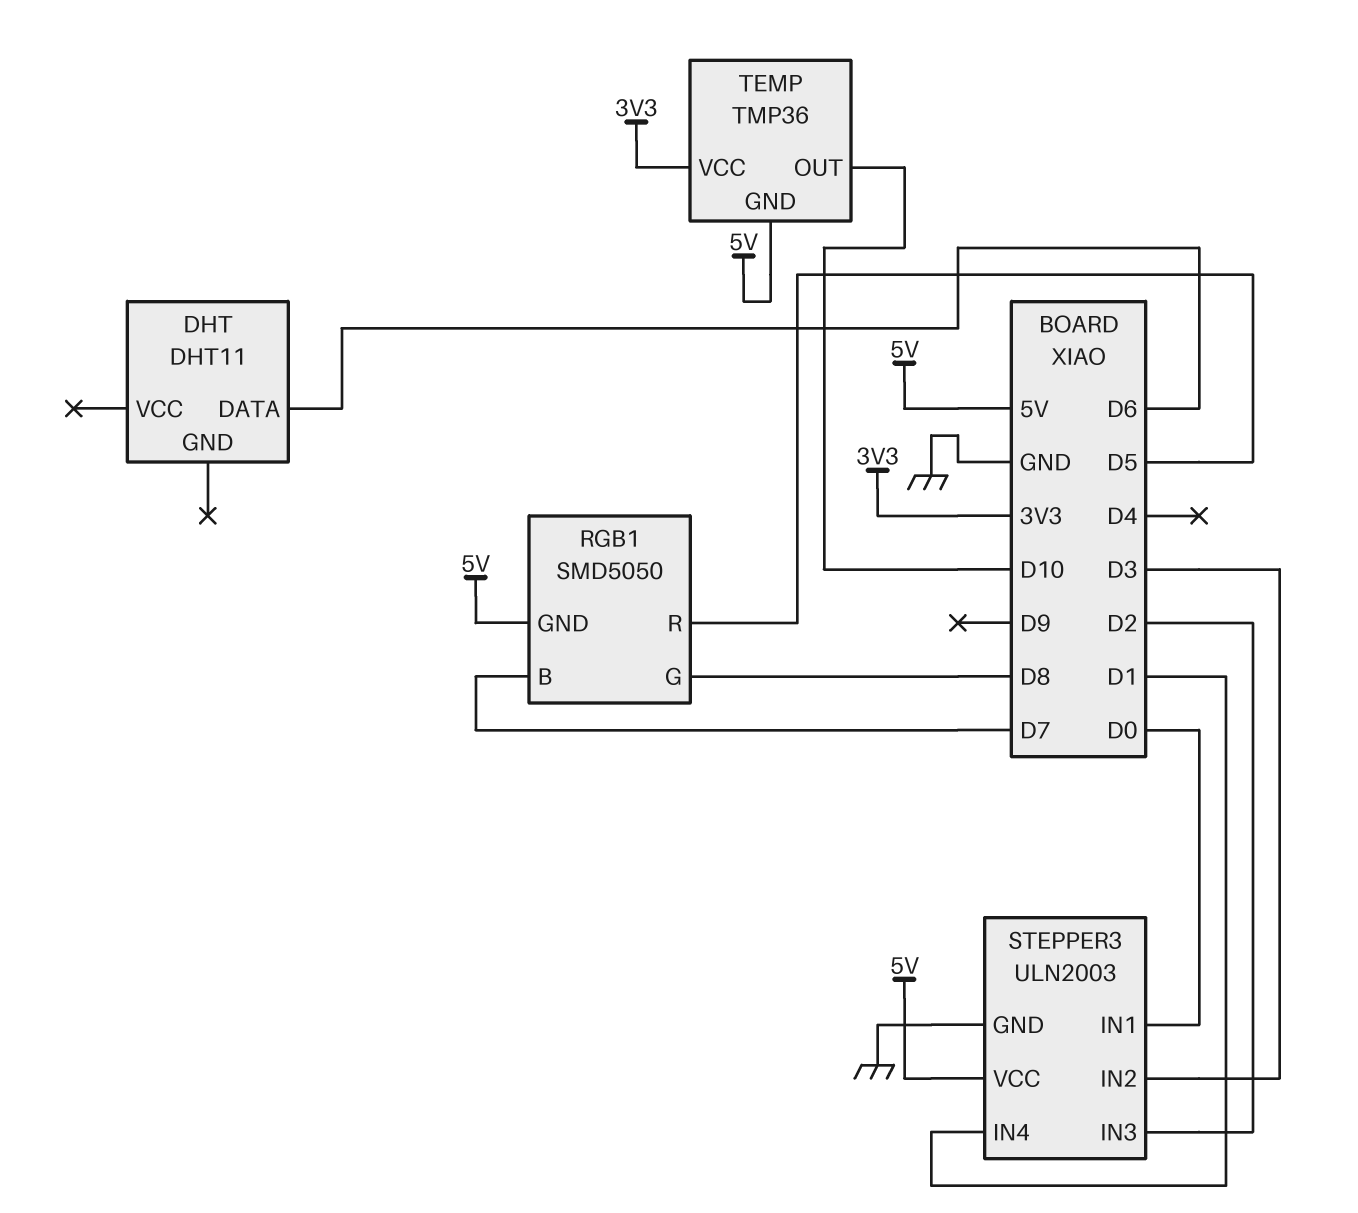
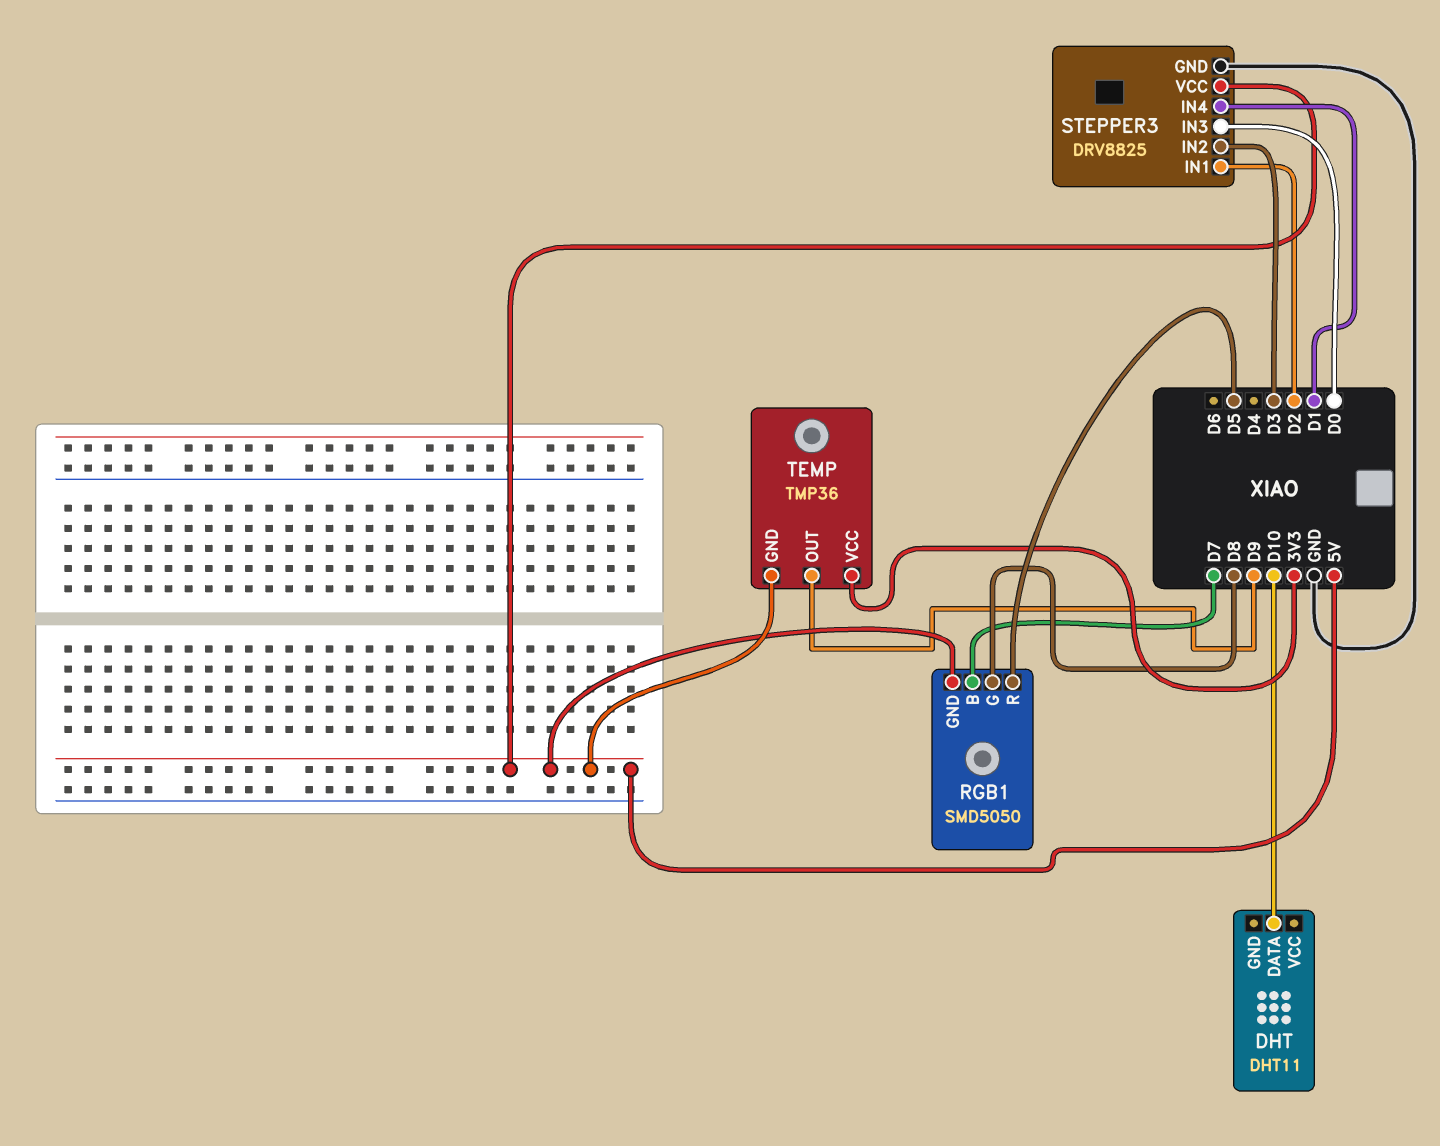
DHT pin DATA: D6 -> D10
STEPPER3: ULN2003 -> DRV8825
STEPPER3 pin IN1: D0 -> D2
STEPPER3 pin IN3: D2 -> D0
TEMP pin OUT: D10 -> D9

